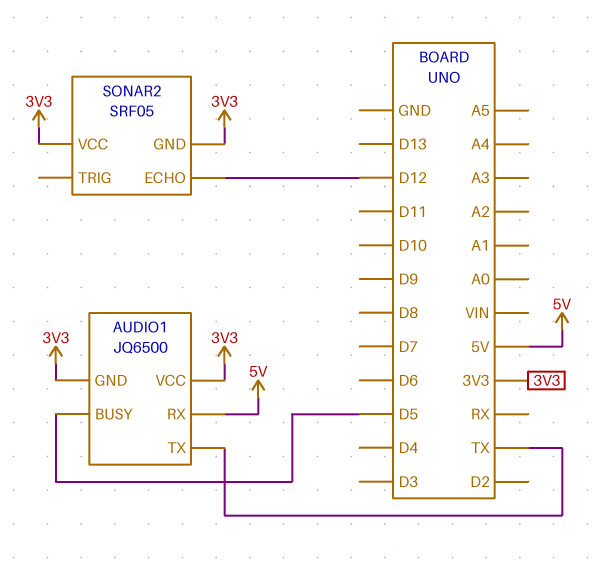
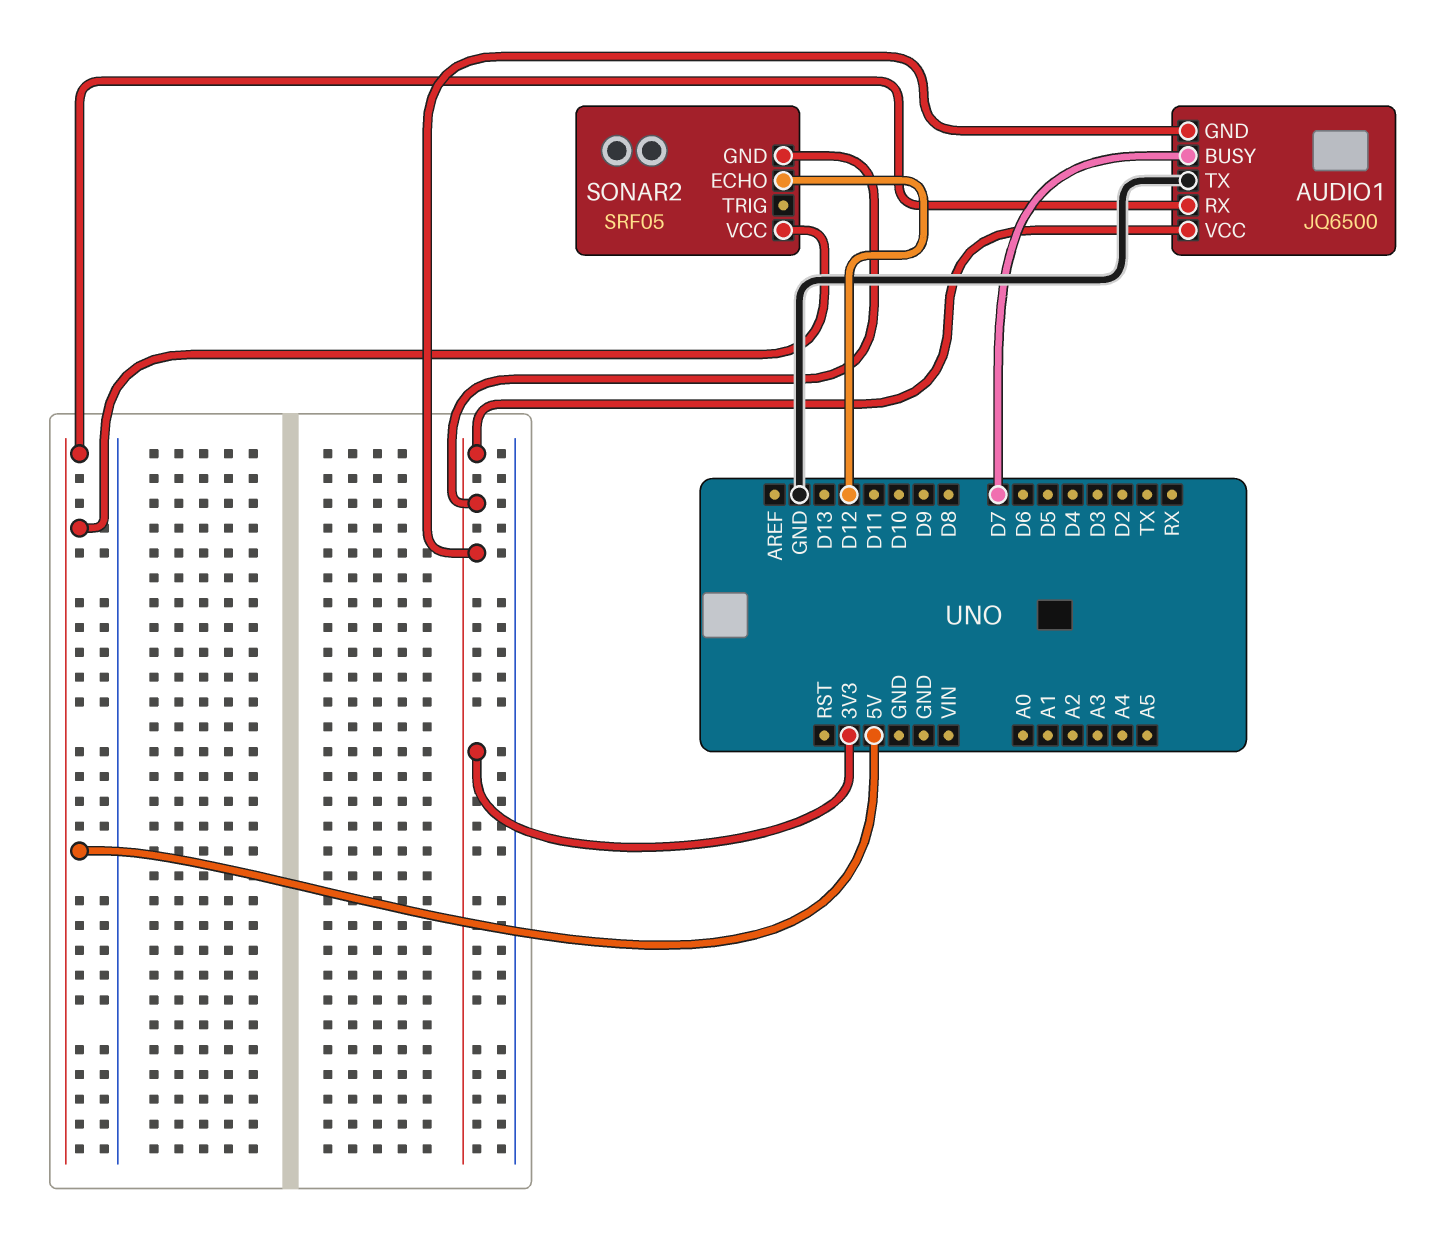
AUDIO1 pin BUSY: D5 -> D7
AUDIO1 pin TX: TX -> GND
SONAR2 pin VCC: 3V3 -> 5V

